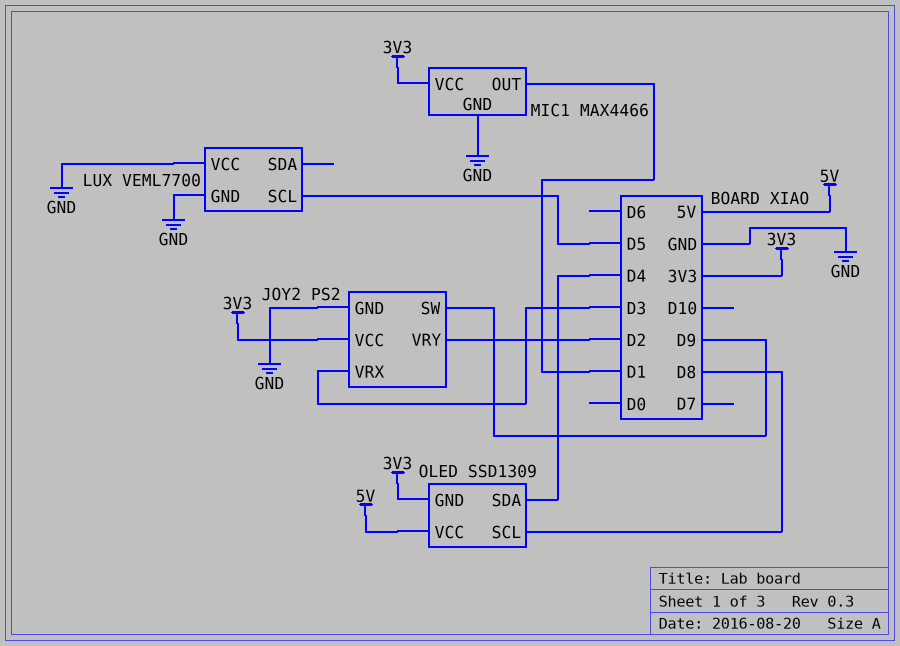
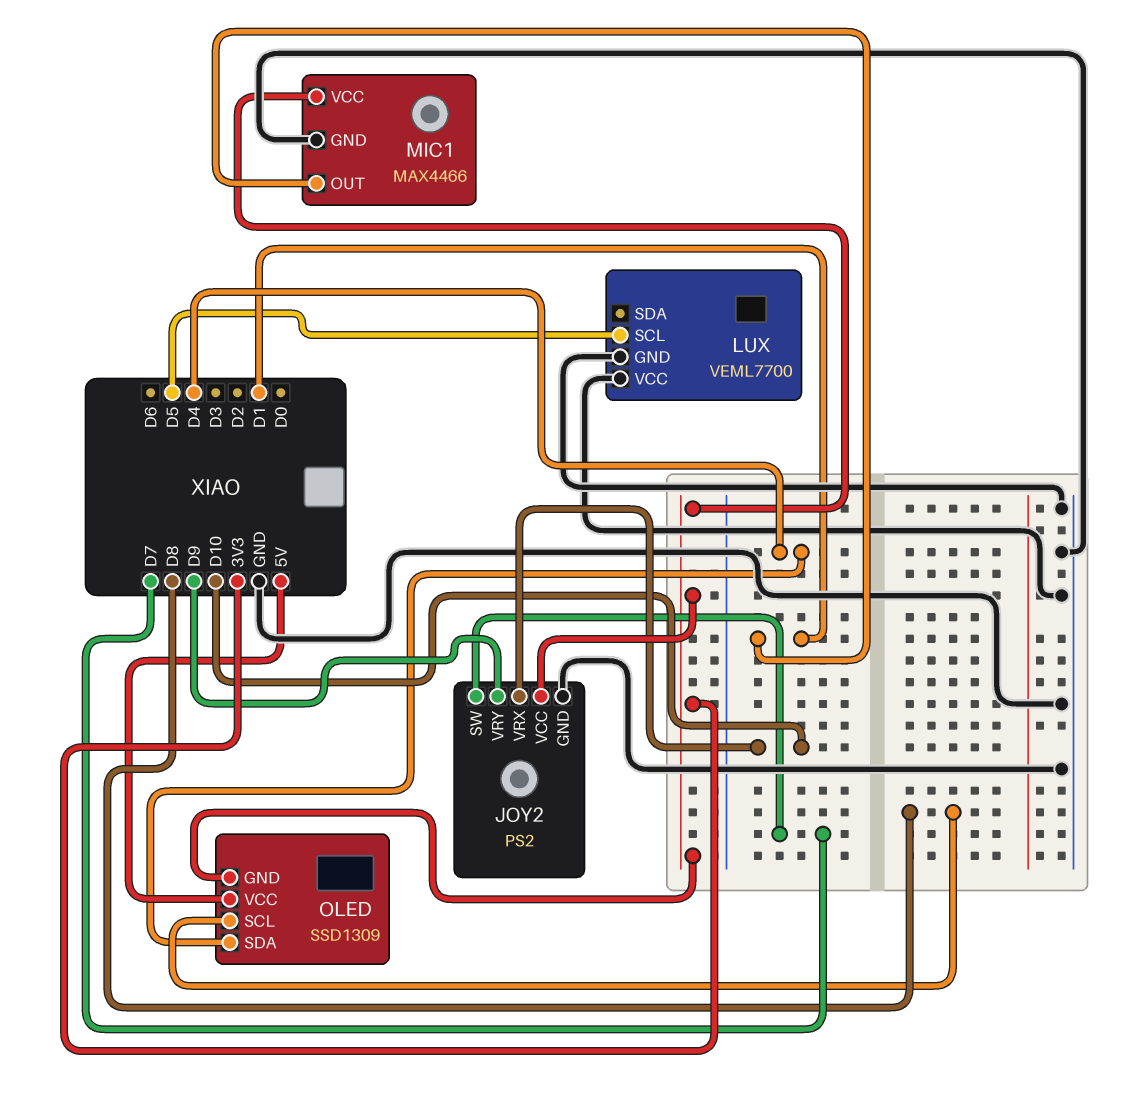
JOY2 pin SW: D9 -> D7
JOY2 pin VRX: D3 -> D10
JOY2 pin VRY: D2 -> D9

